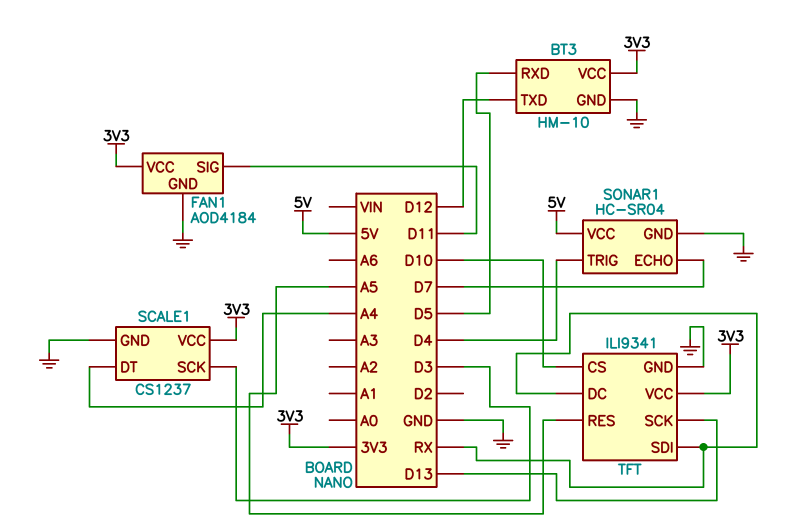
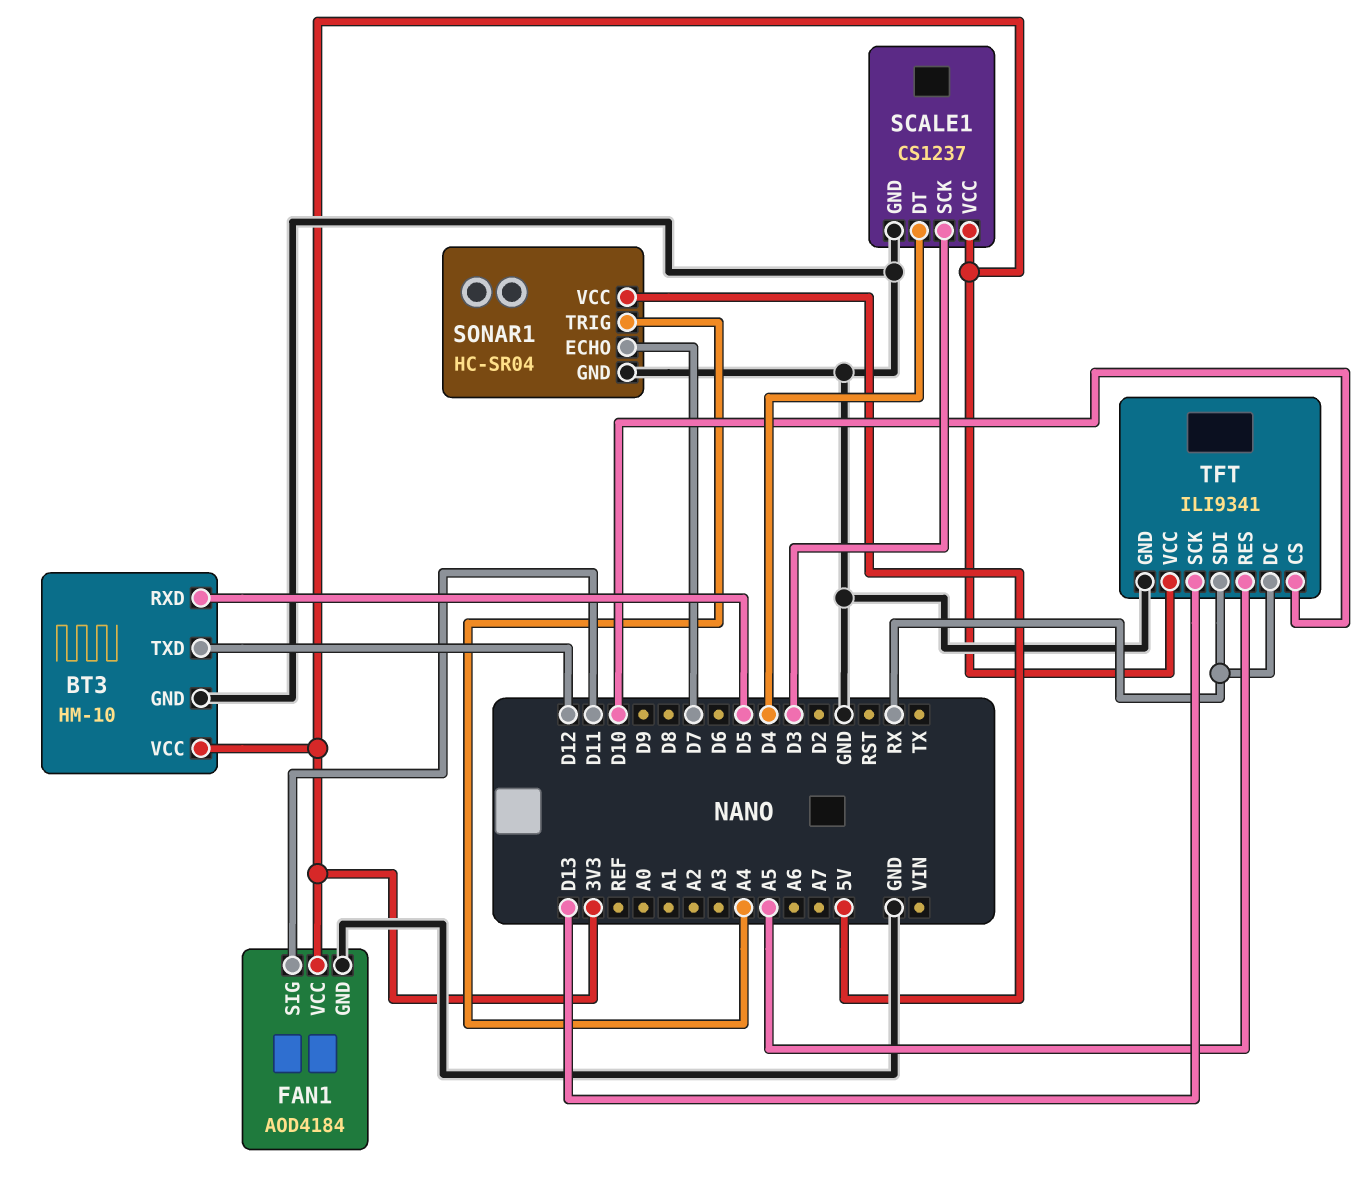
SCALE1 pin DT: A4 -> D4
SONAR1 pin TRIG: D4 -> A4

